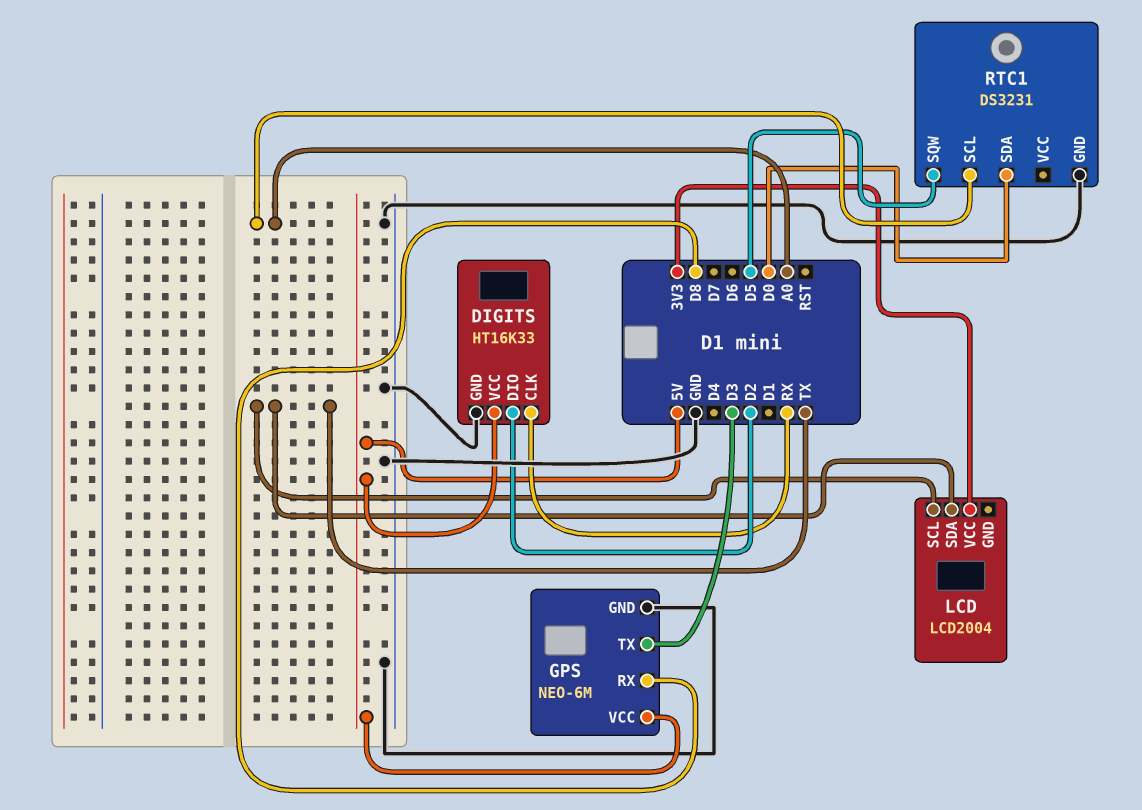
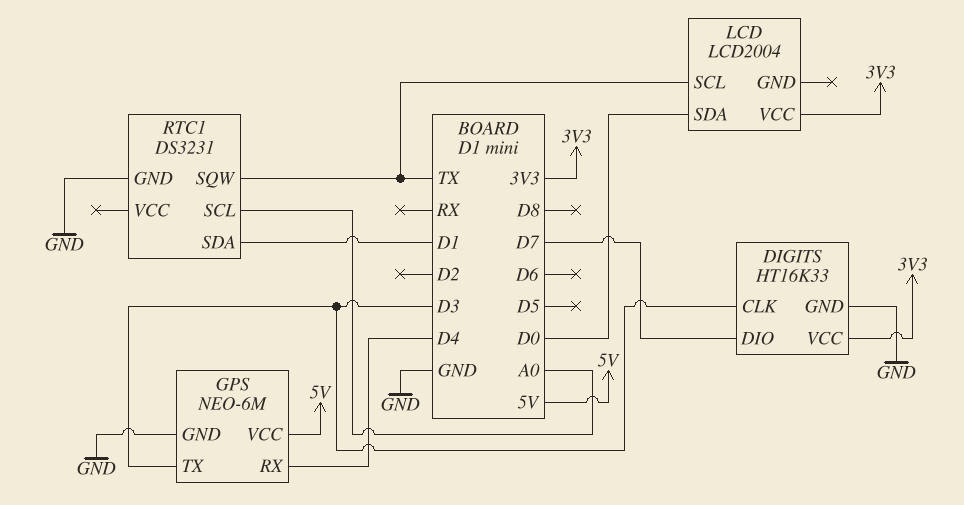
DIGITS pin CLK: RX -> D3
DIGITS pin DIO: D2 -> D7
DIGITS pin VCC: 5V -> 3V3
GPS pin RX: D8 -> D4
LCD pin SDA: TX -> D0
RTC1 pin SDA: D0 -> D1
RTC1 pin SQW: D5 -> TX

